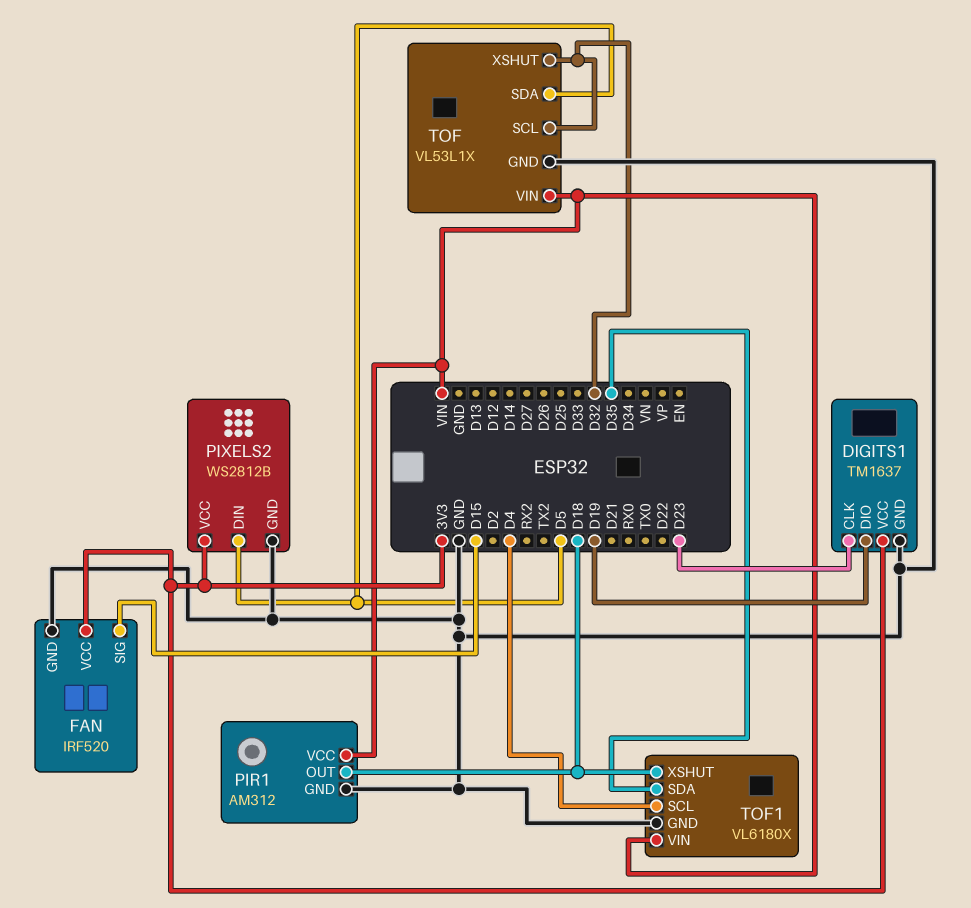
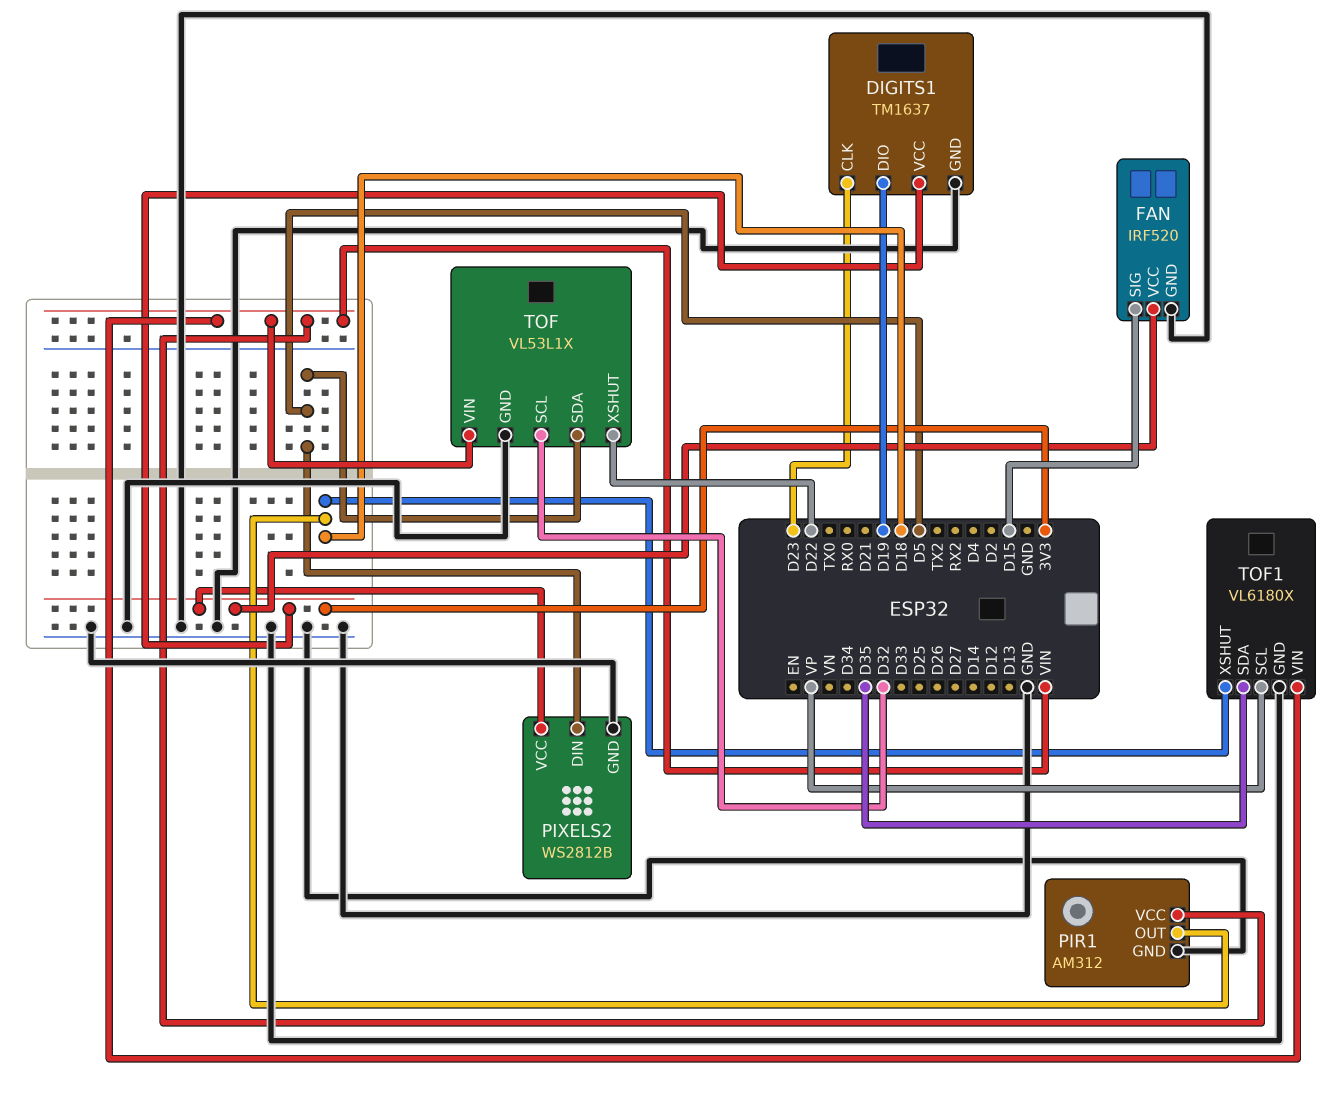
TOF pin XSHUT: D32 -> D22
TOF1 pin SCL: D4 -> VP

